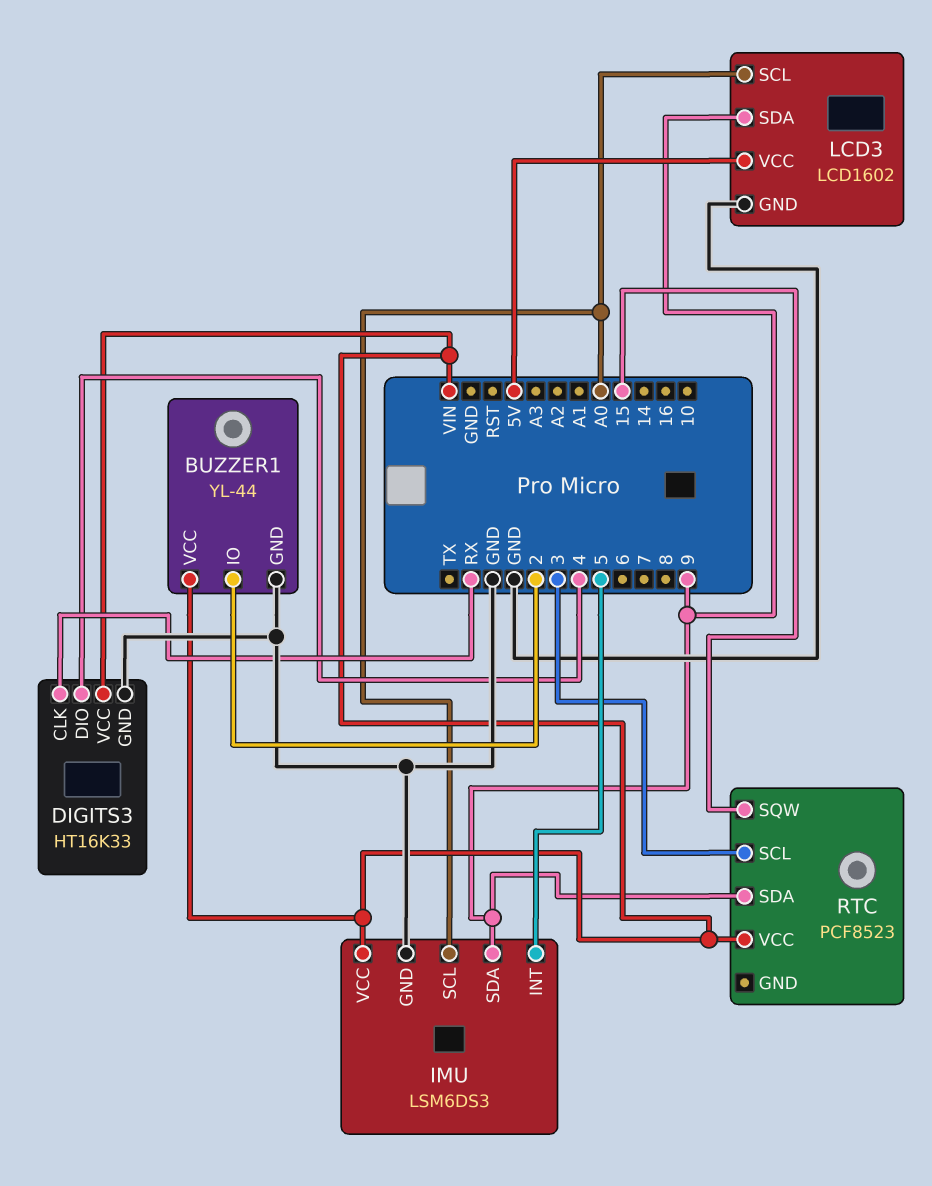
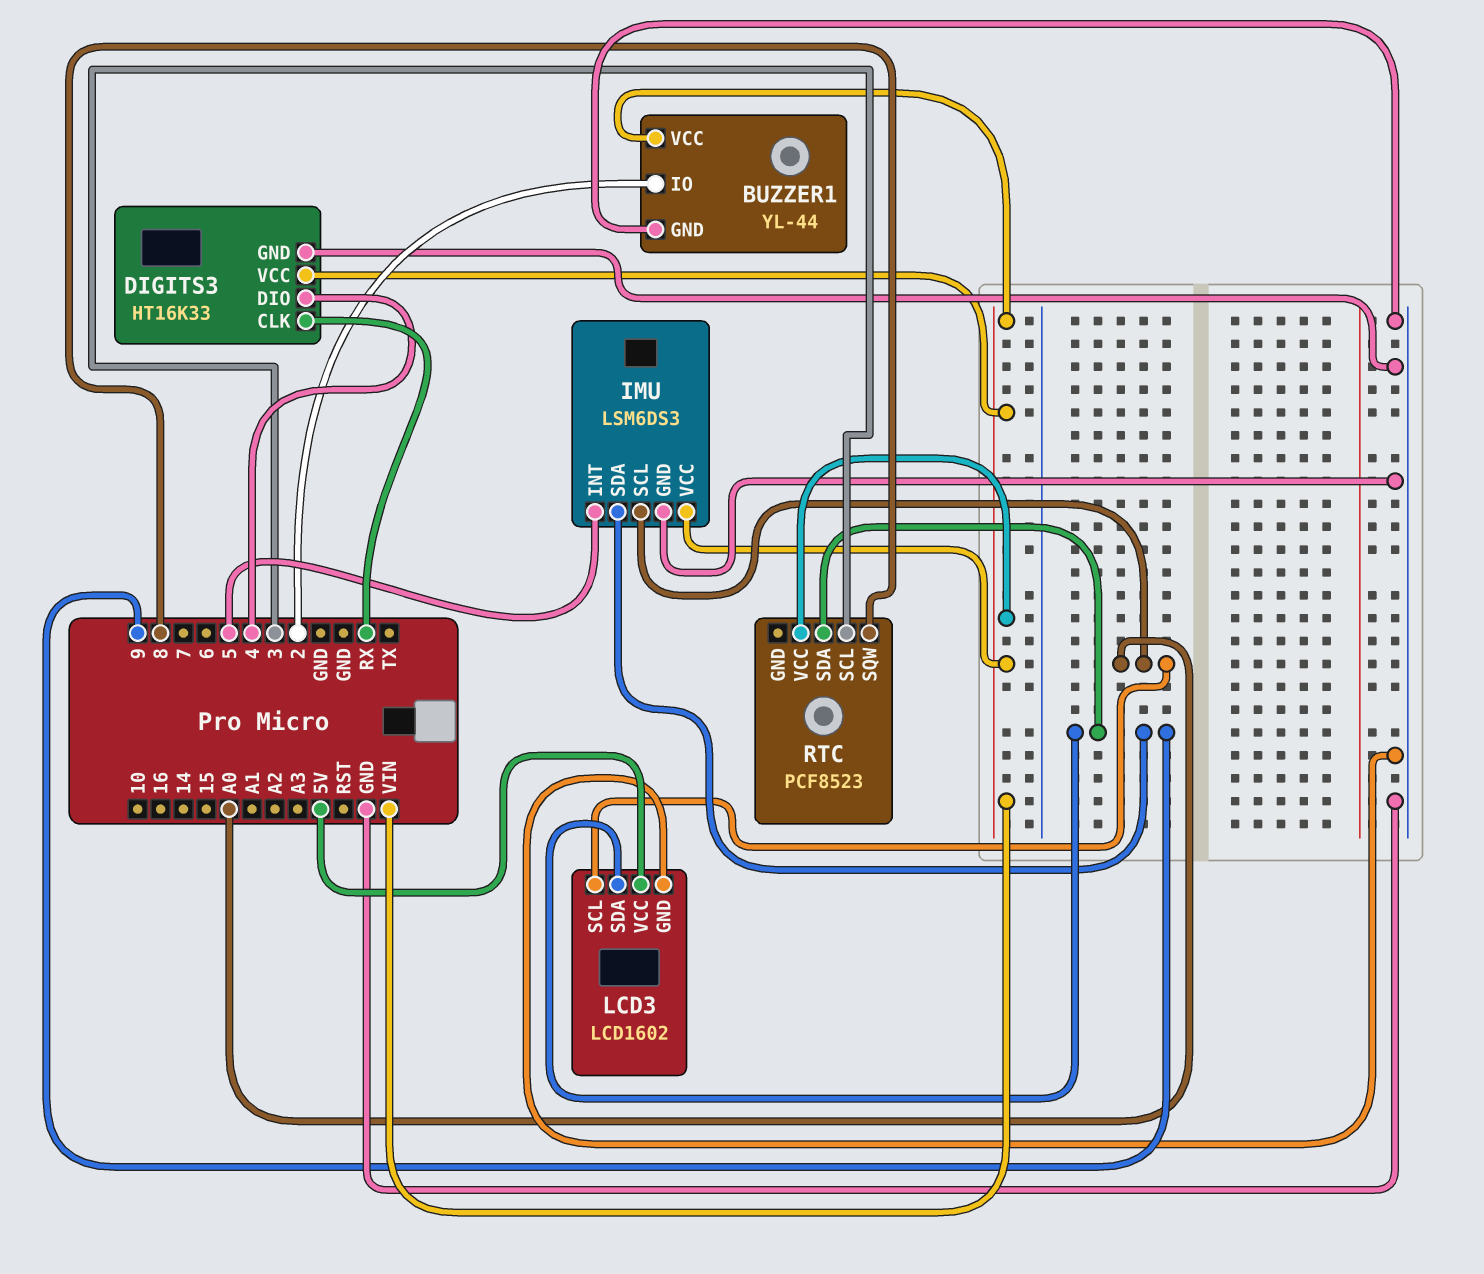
RTC pin SQW: 15 -> 8

